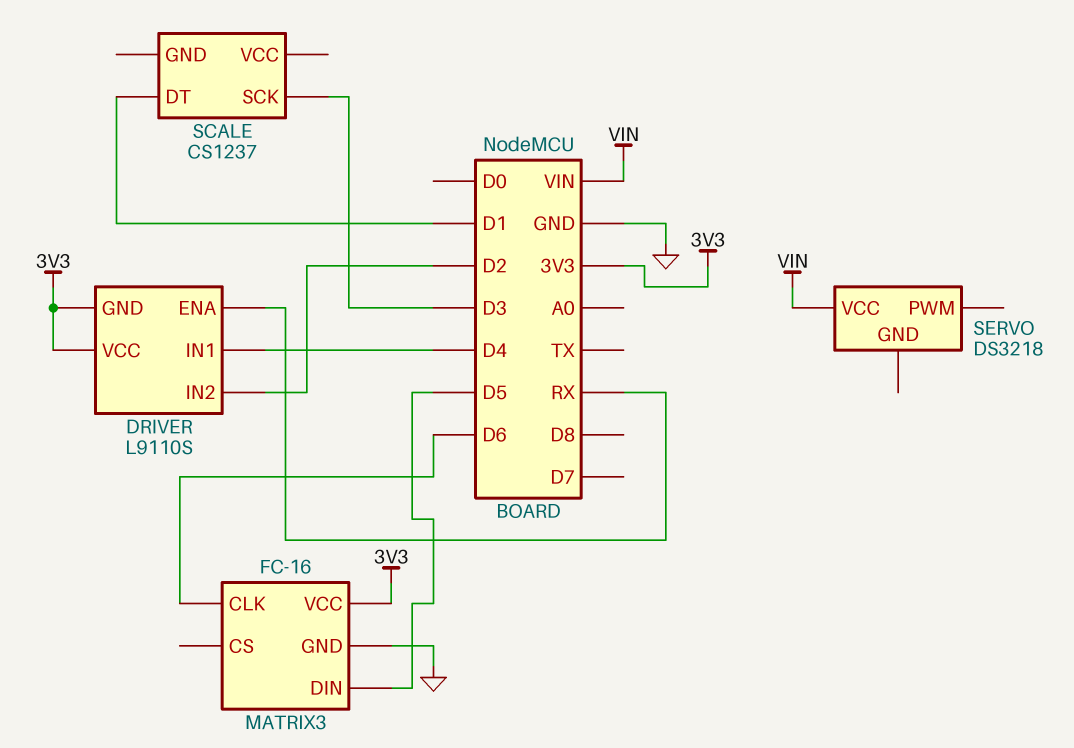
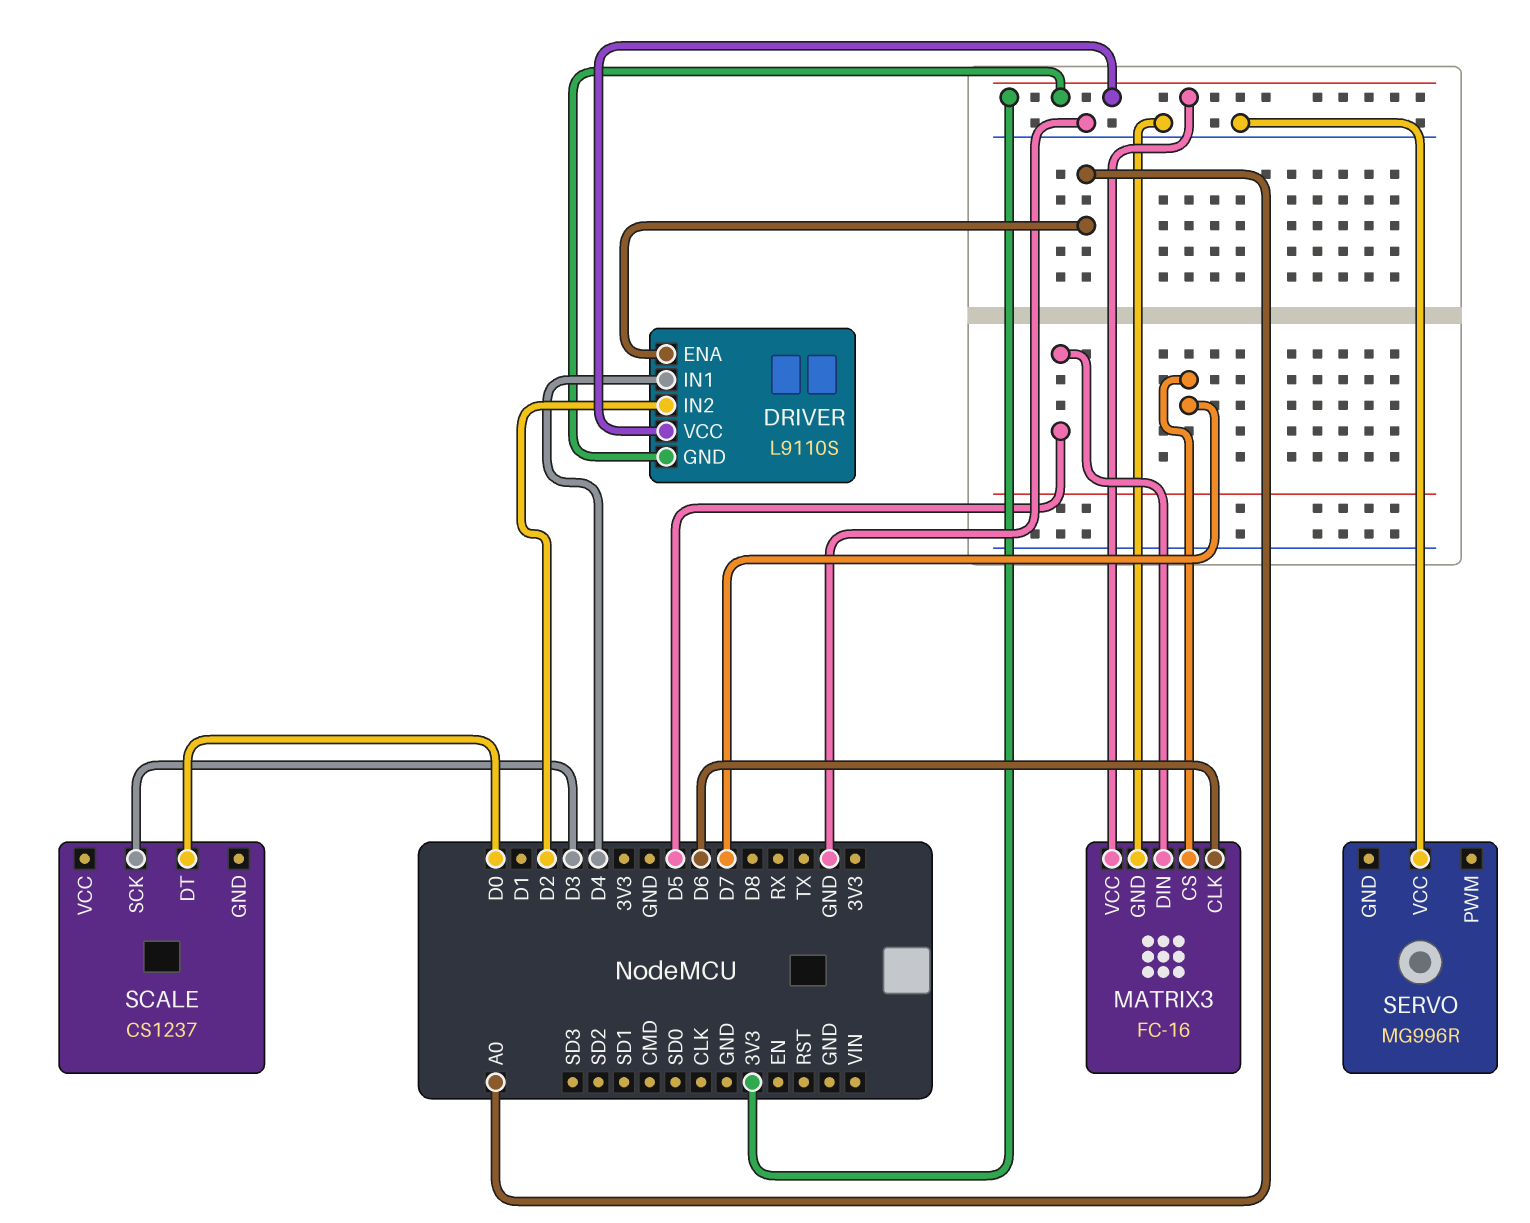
DRIVER pin ENA: RX -> A0
MATRIX3 pin CS: none -> D7
SCALE pin DT: D1 -> D0
SERVO: DS3218 -> MG996R
SERVO pin VCC: VIN -> GND

